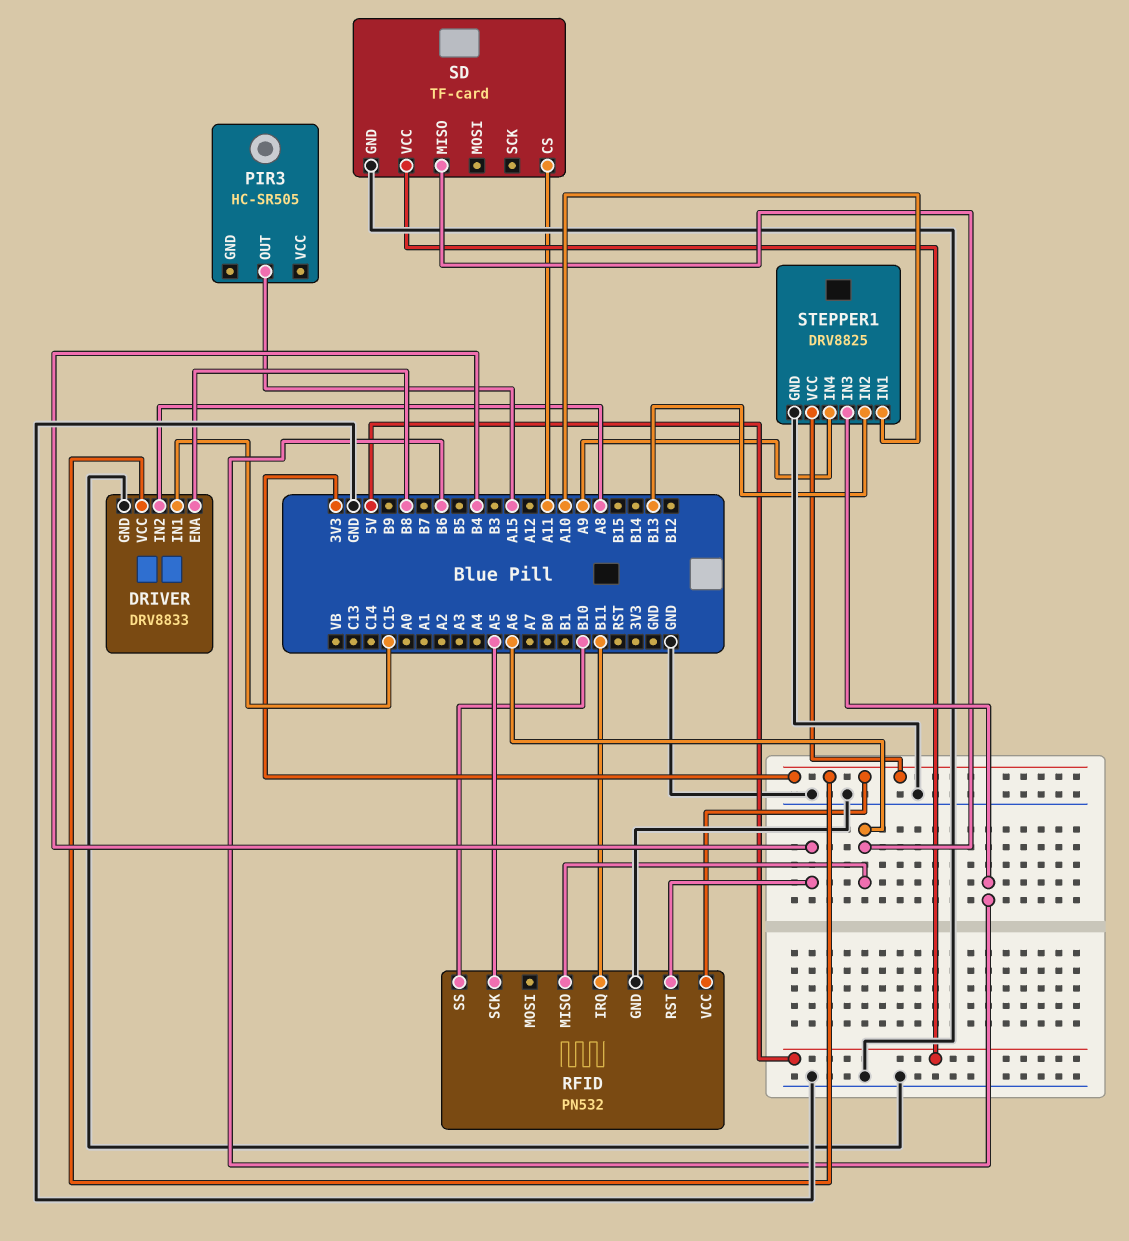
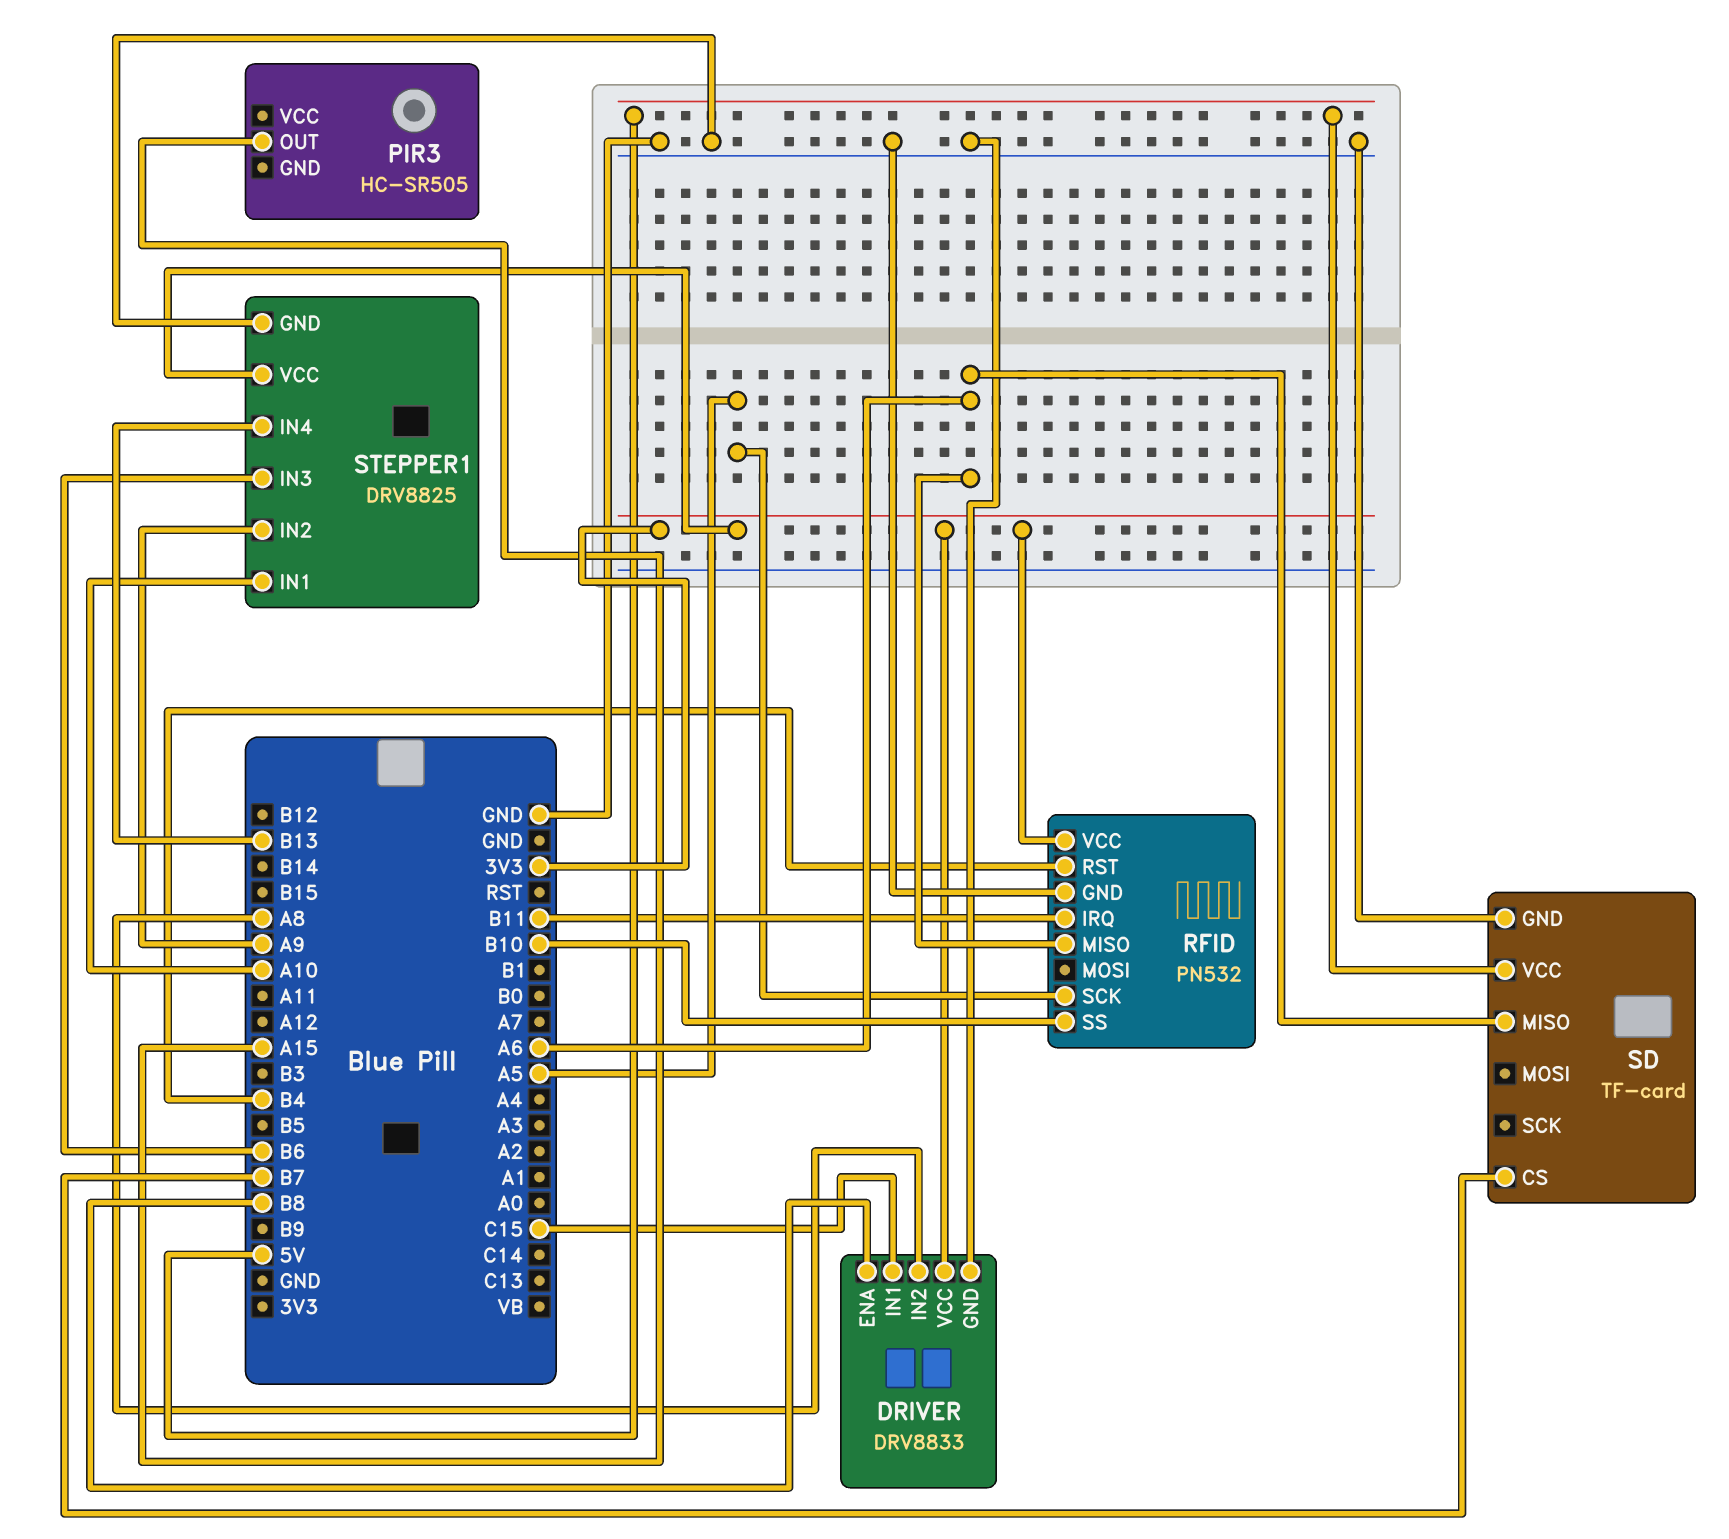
SD pin CS: A11 -> B7
STEPPER1 pin IN2: B13 -> A9
STEPPER1 pin IN4: A9 -> B13

